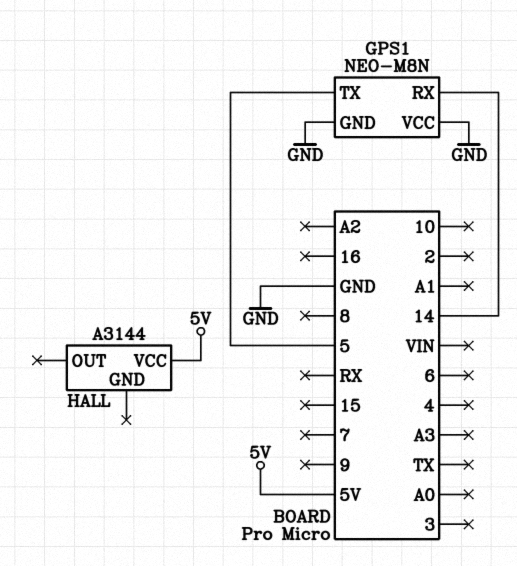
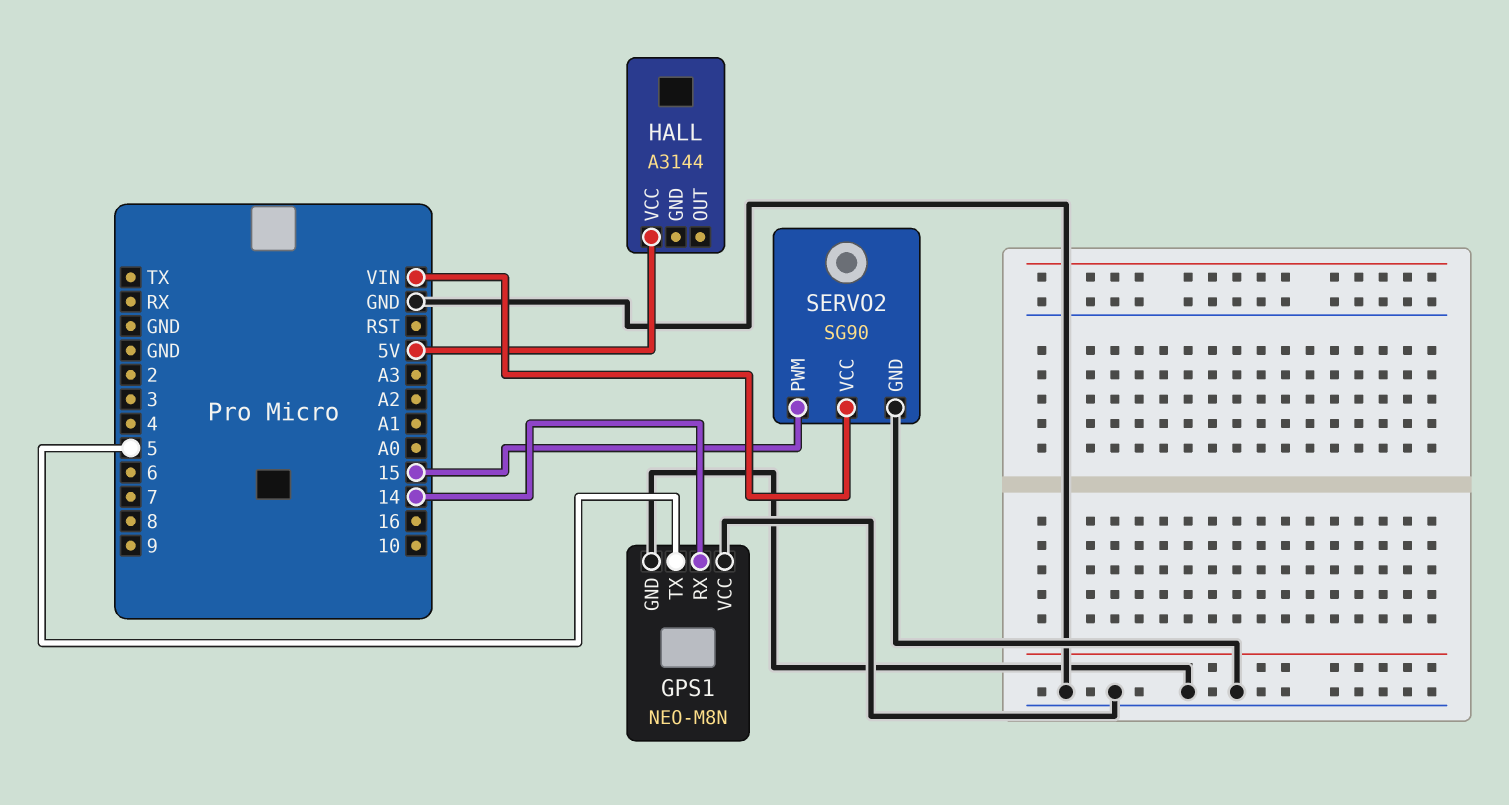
SERVO2: none -> SG90
SERVO2 pin GND: none -> GND
SERVO2 pin PWM: none -> 15
SERVO2 pin VCC: none -> VIN

